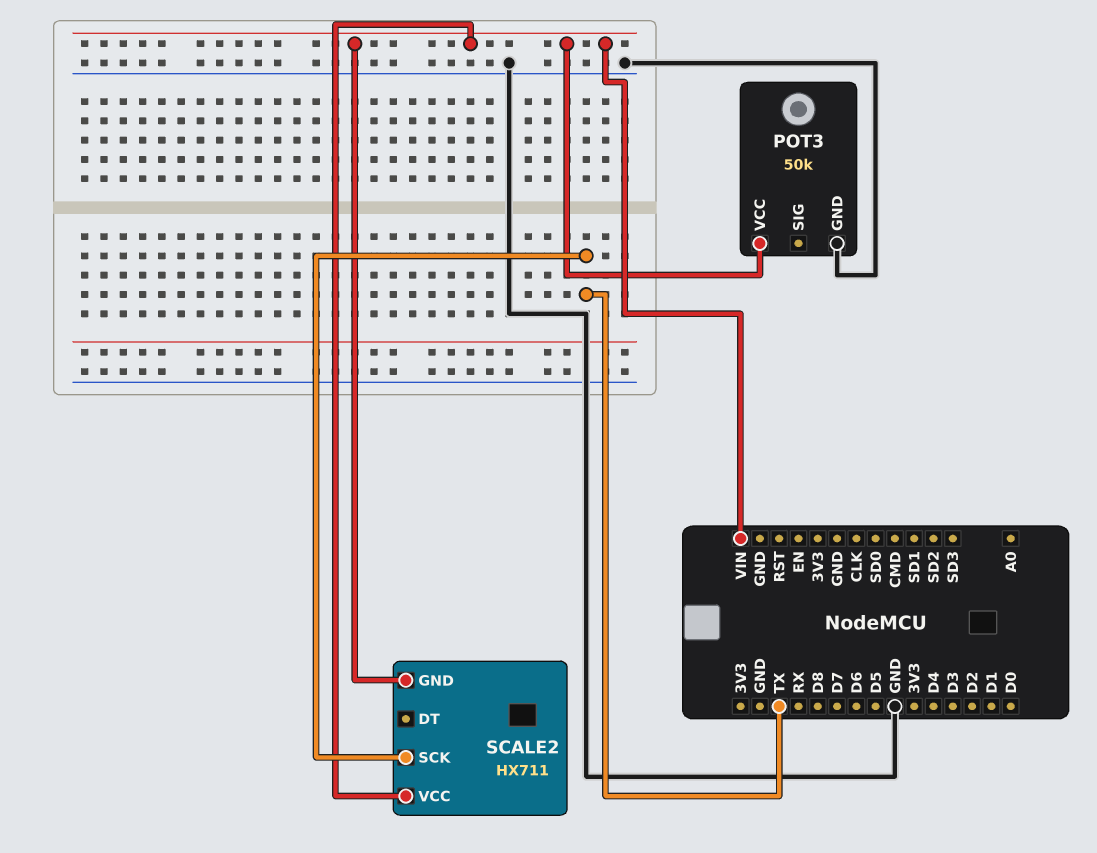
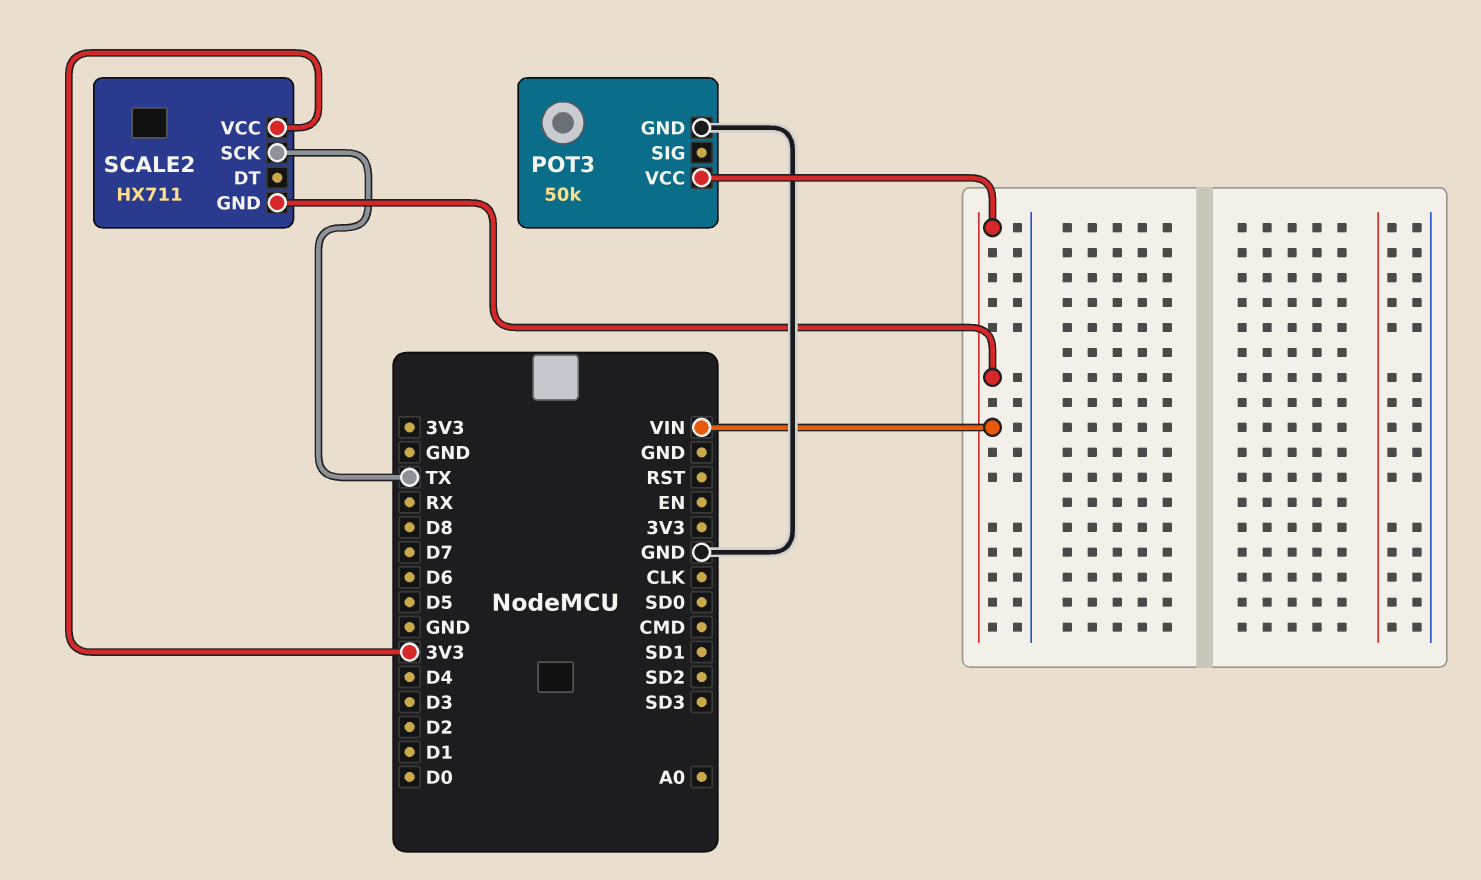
SCALE2 pin VCC: VIN -> 3V3

